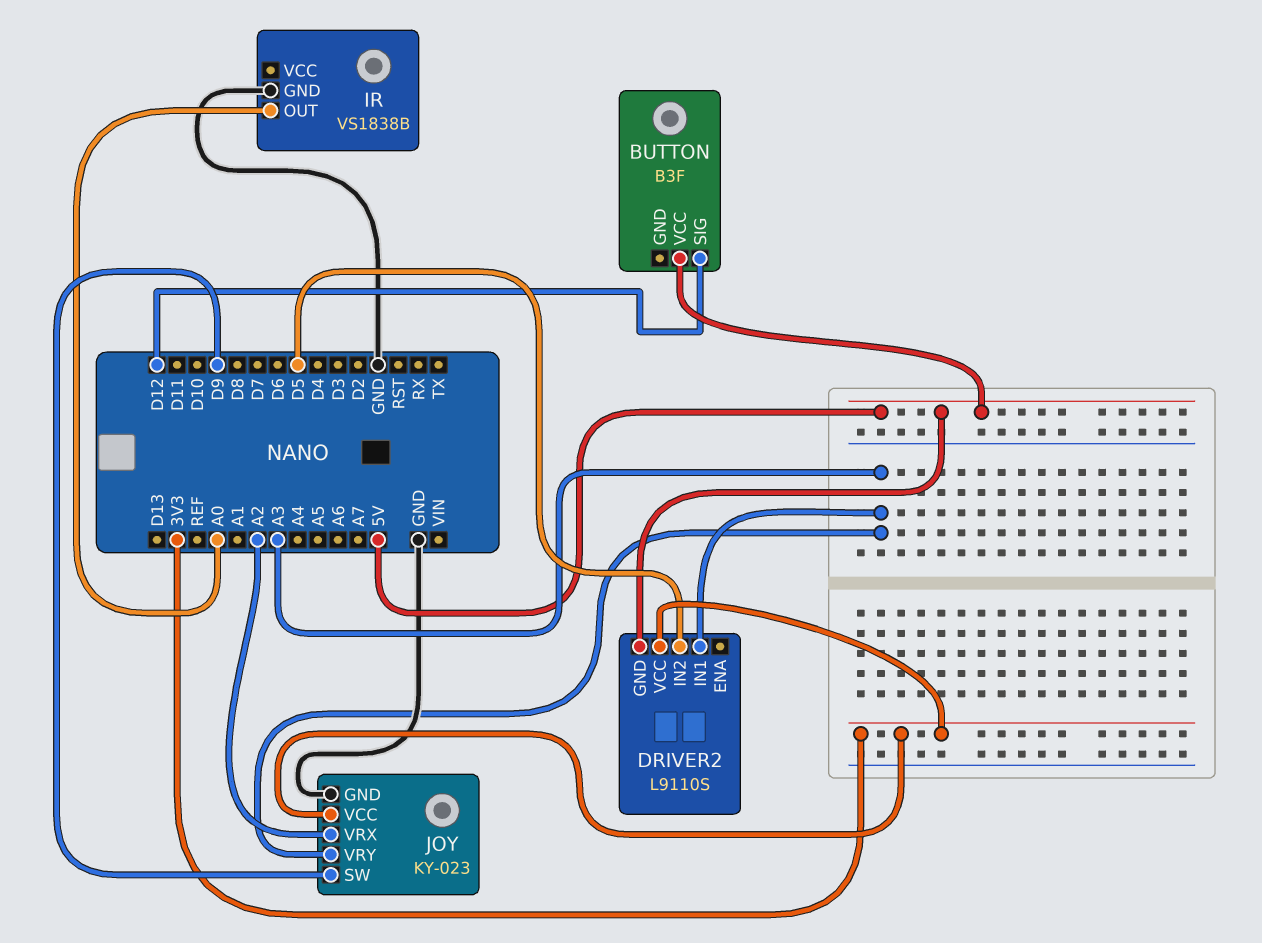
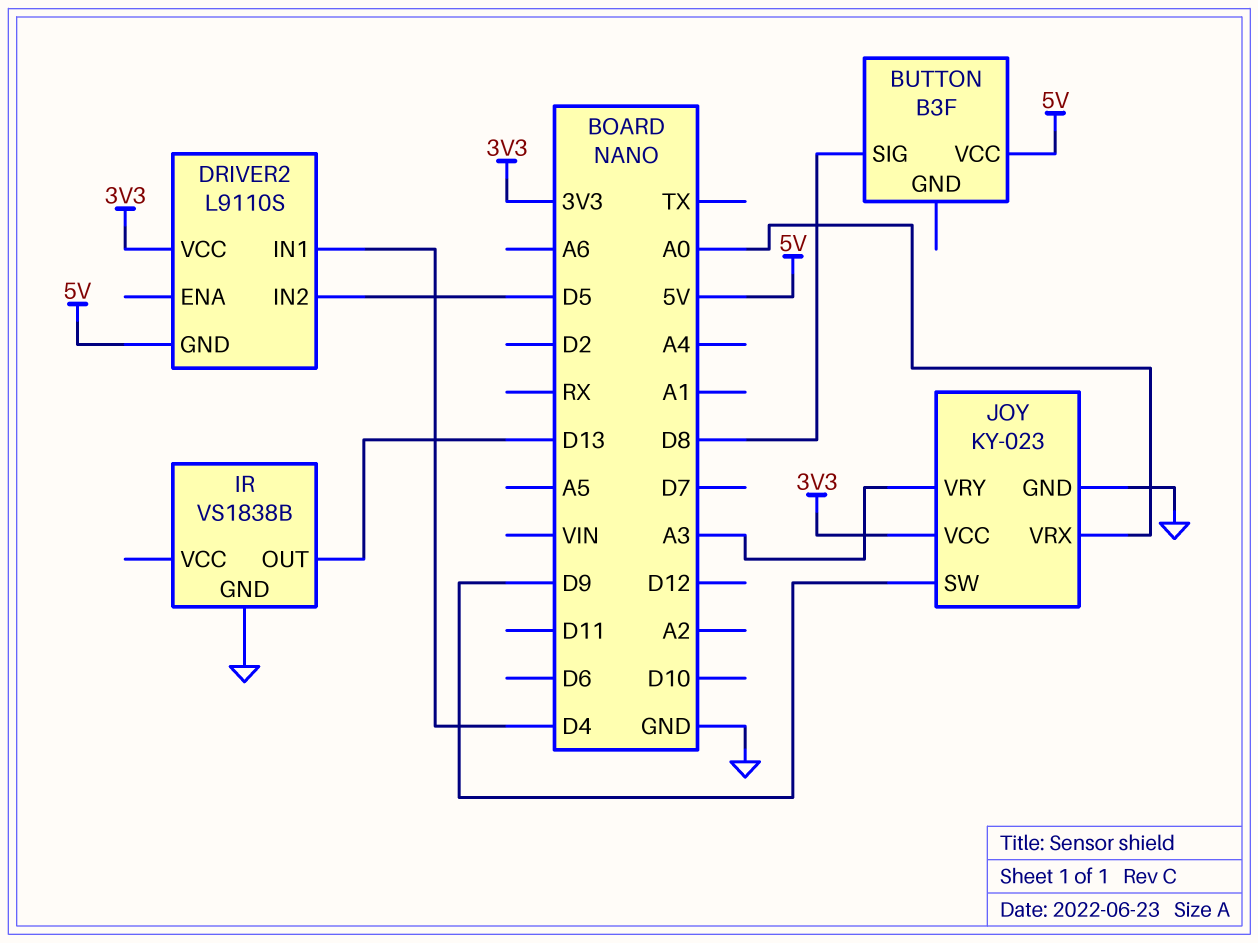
BUTTON pin SIG: D12 -> D8
DRIVER2 pin IN1: A3 -> D4
IR pin OUT: A0 -> D13
JOY pin VRX: A2 -> A0

